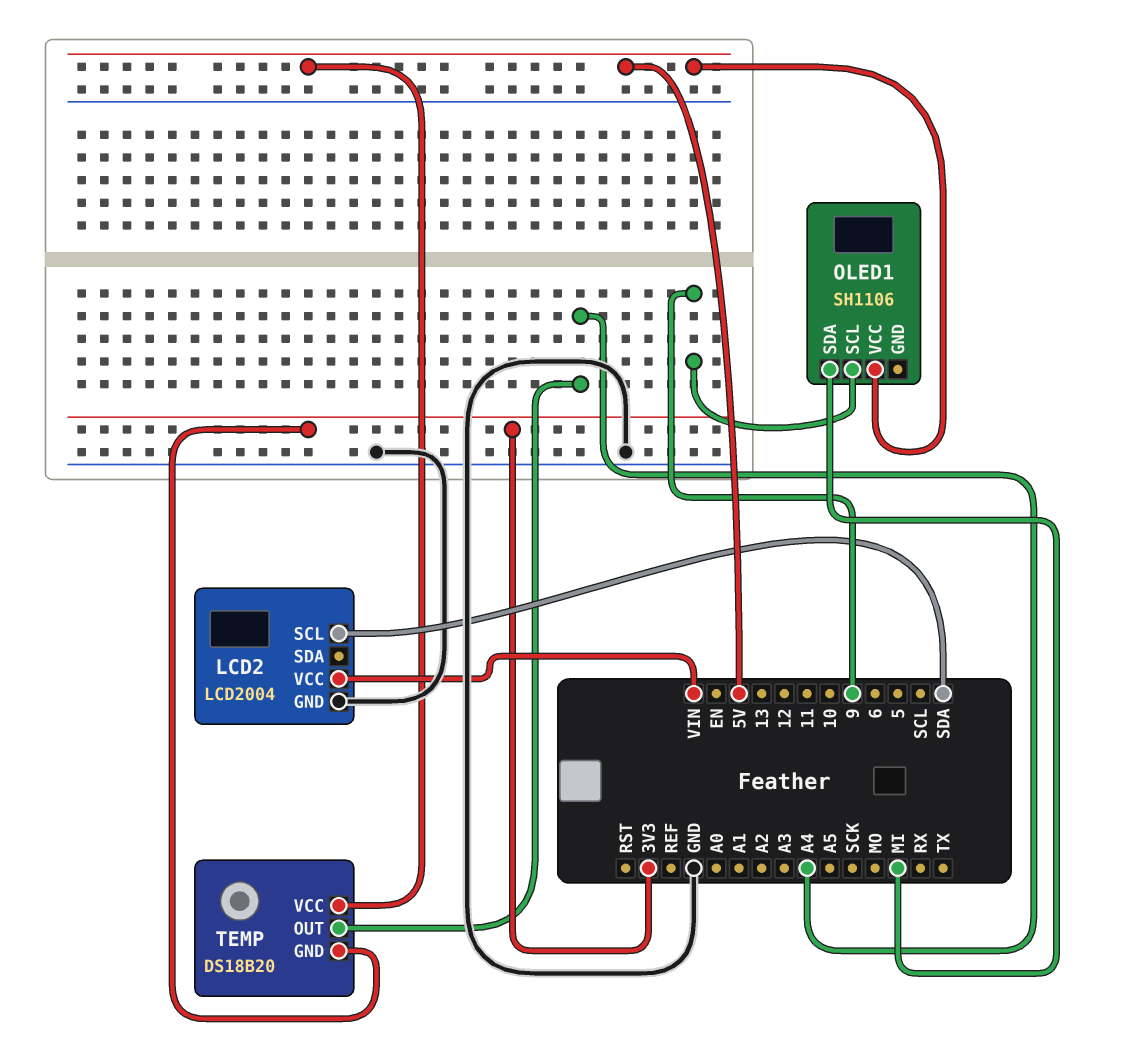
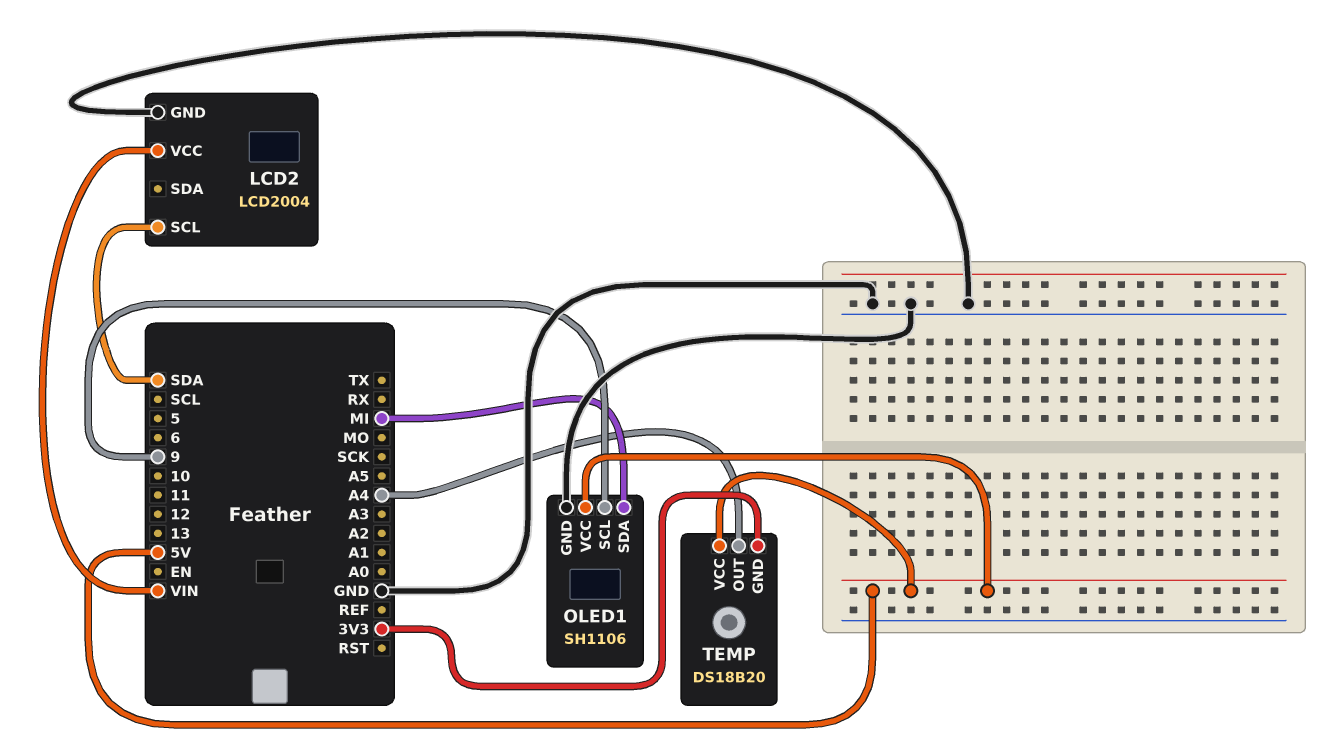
OLED1 pin GND: none -> GND

